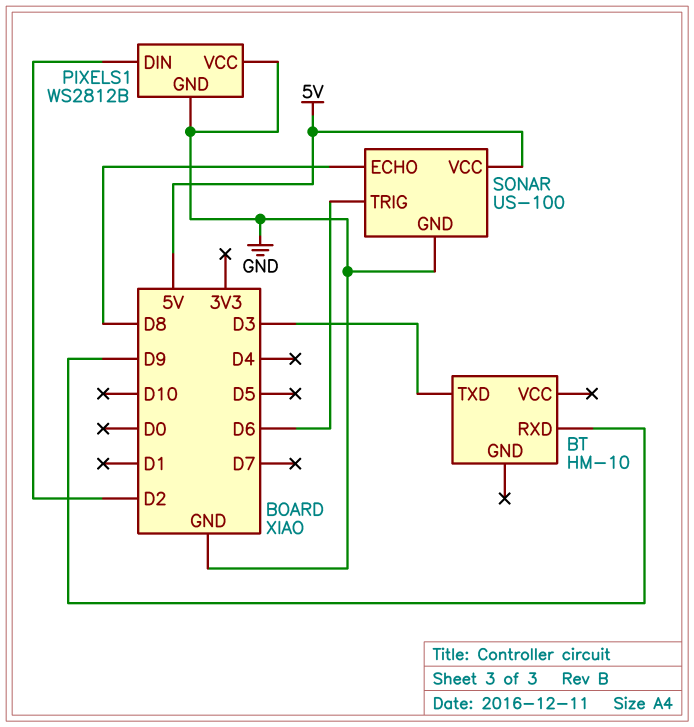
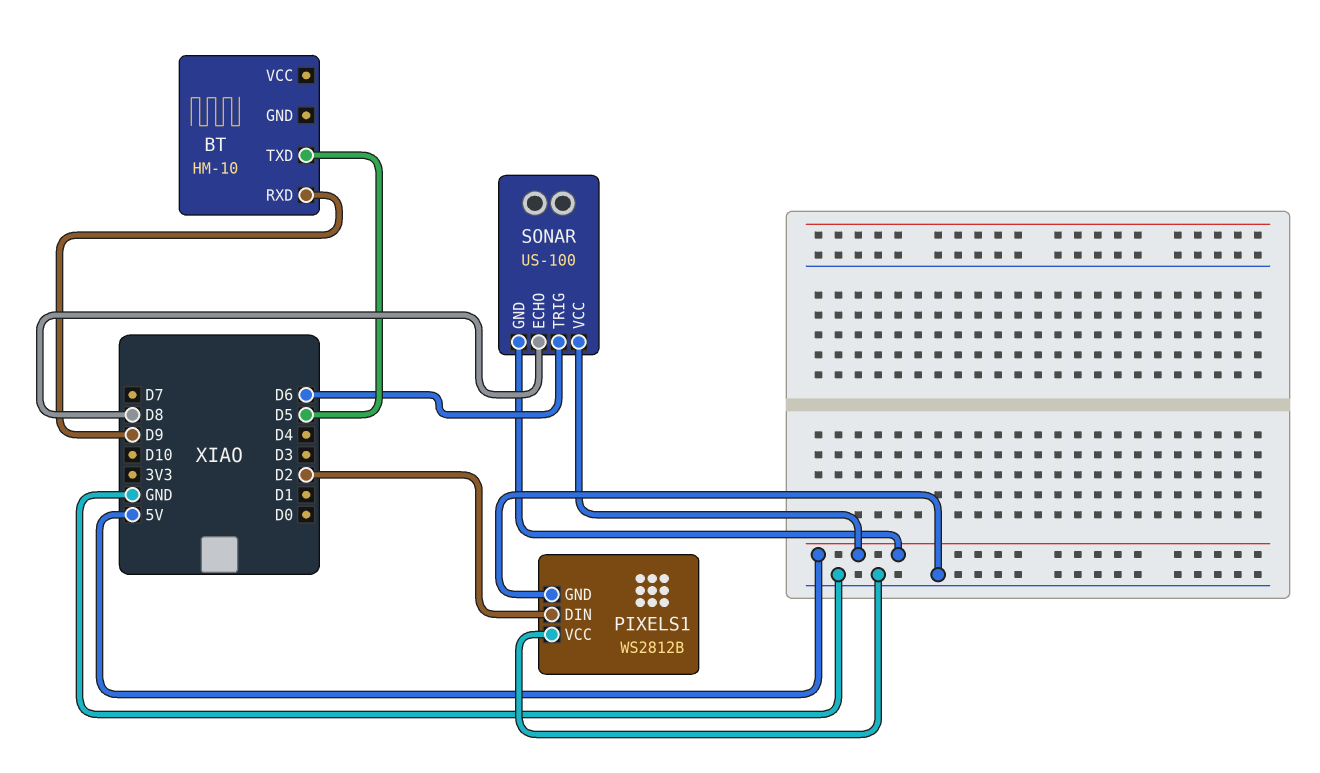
BT pin TXD: D3 -> D5
SONAR pin GND: GND -> 5V

